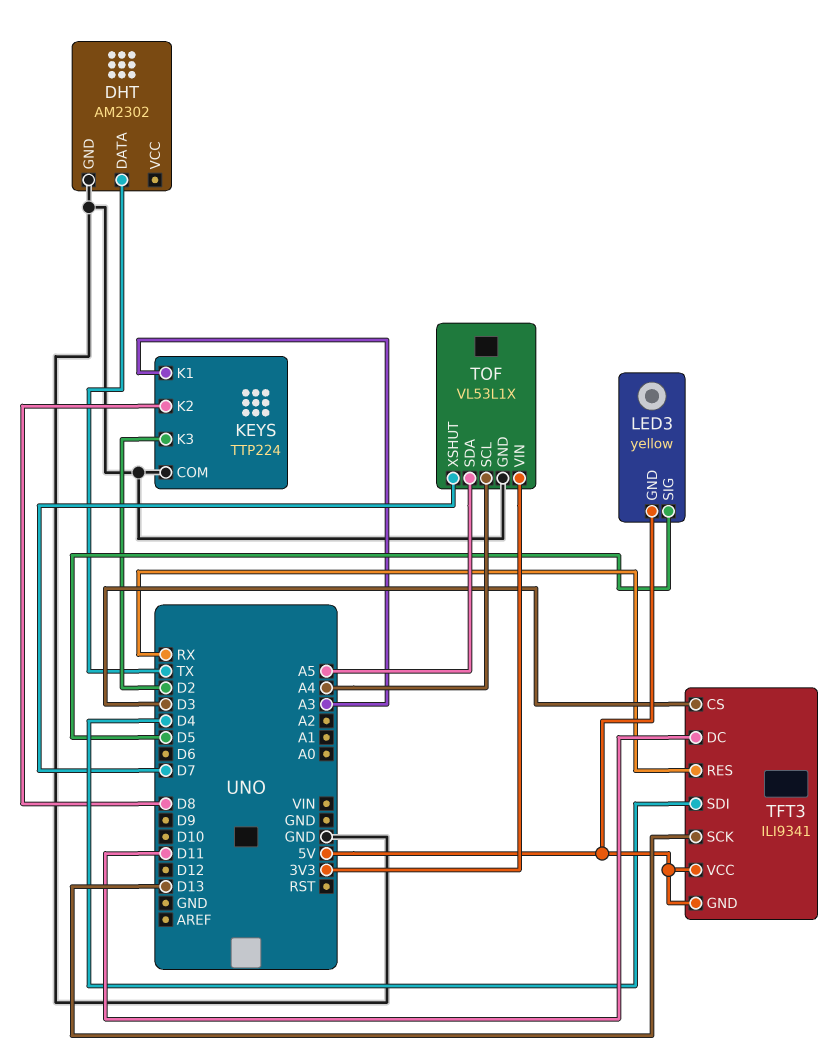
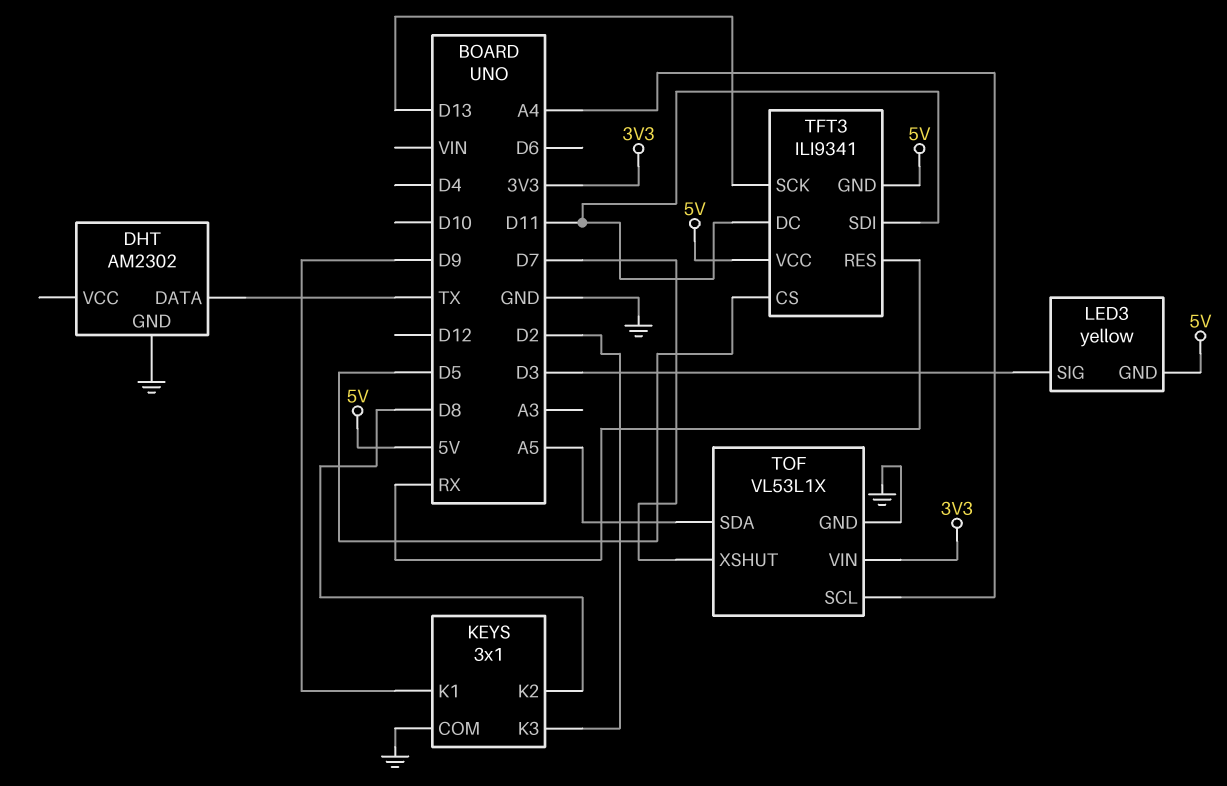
KEYS: TTP224 -> 3x1
KEYS pin K1: A3 -> D9
LED3 pin SIG: D5 -> D3
TFT3 pin CS: D3 -> D5
TFT3 pin SDI: D4 -> D11

